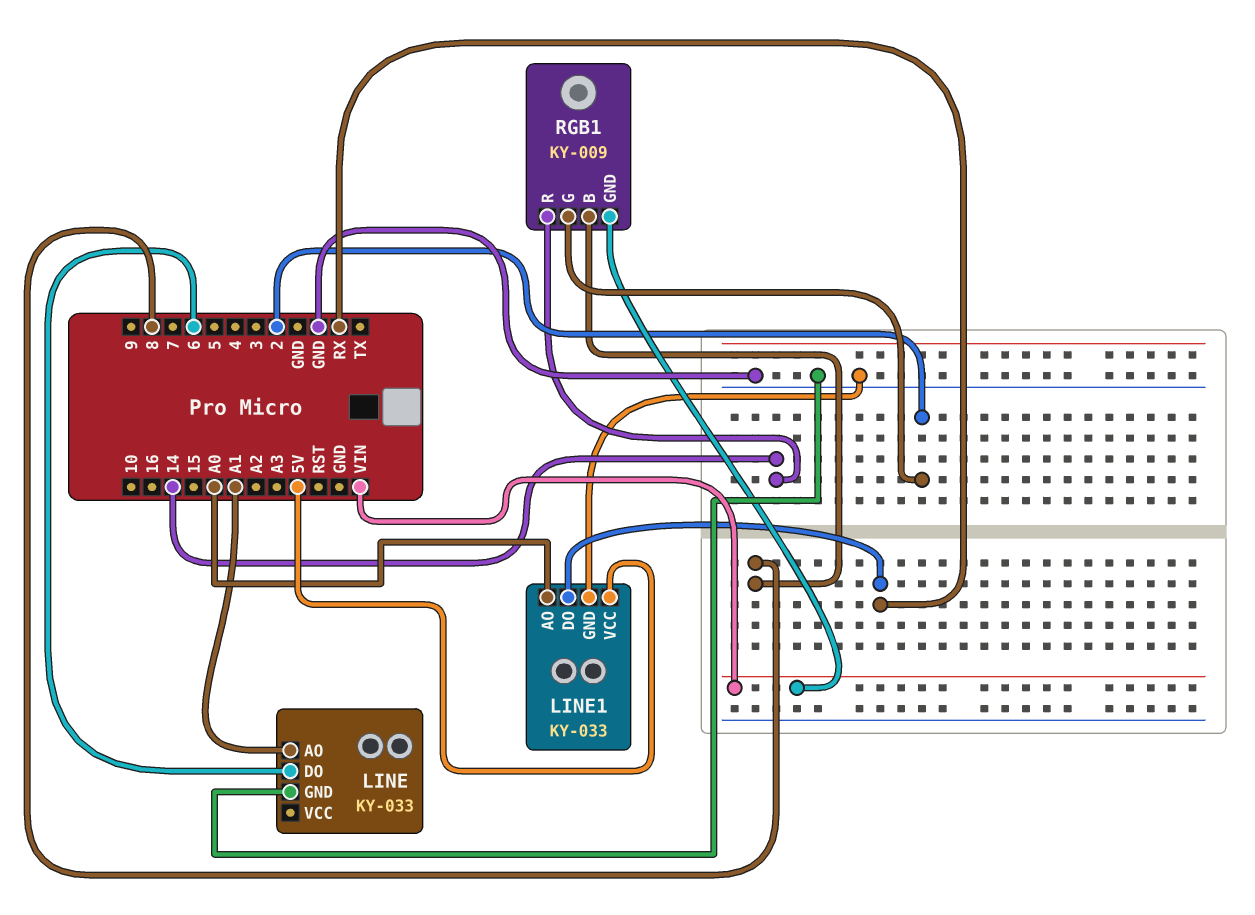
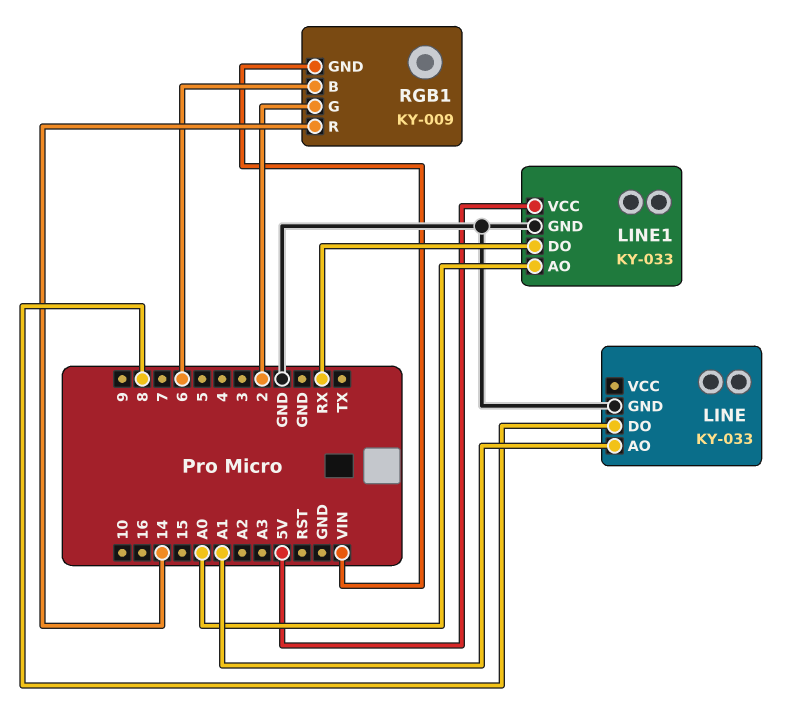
LINE pin DO: 6 -> 8
RGB1 pin B: 8 -> 6

